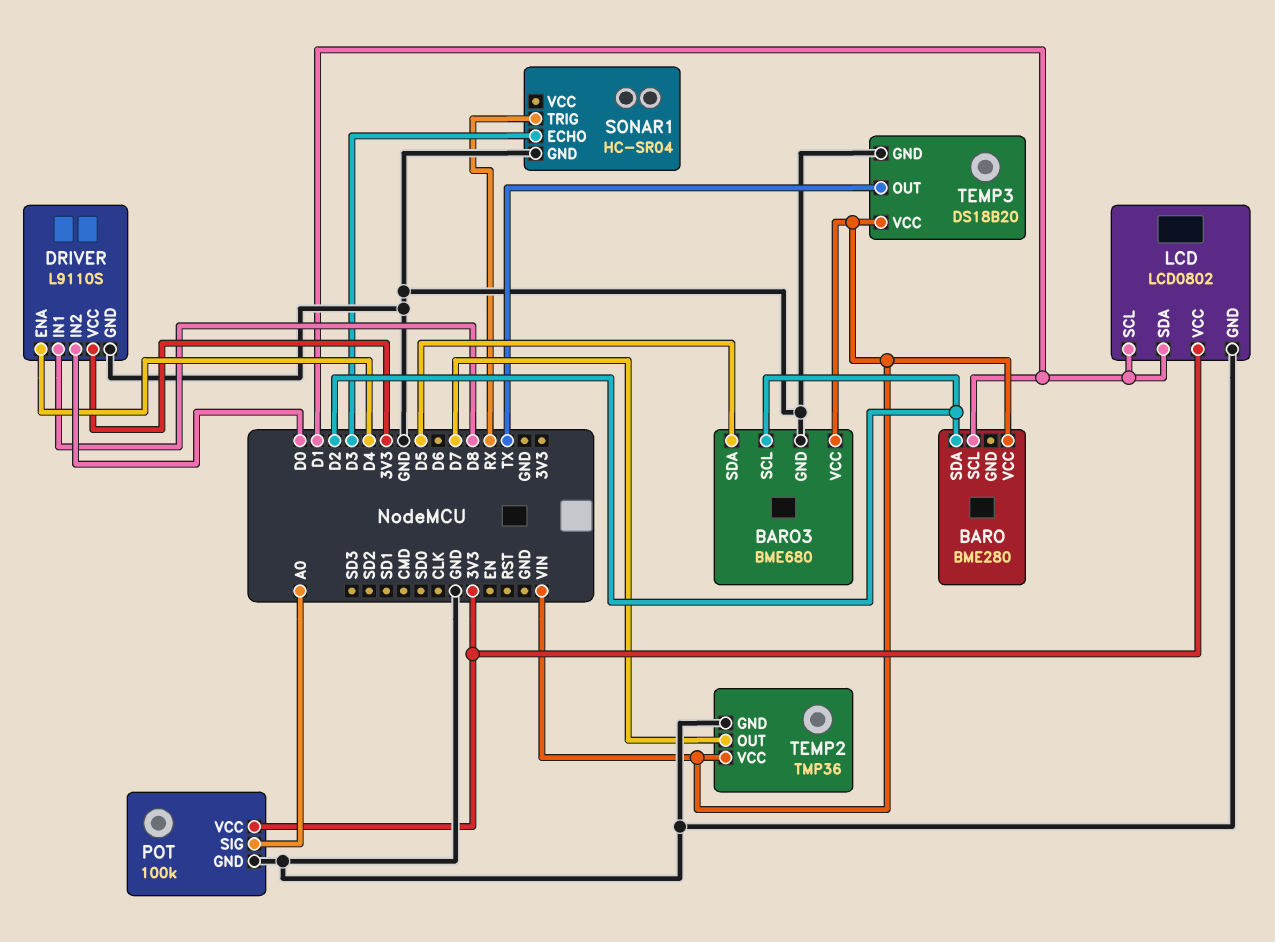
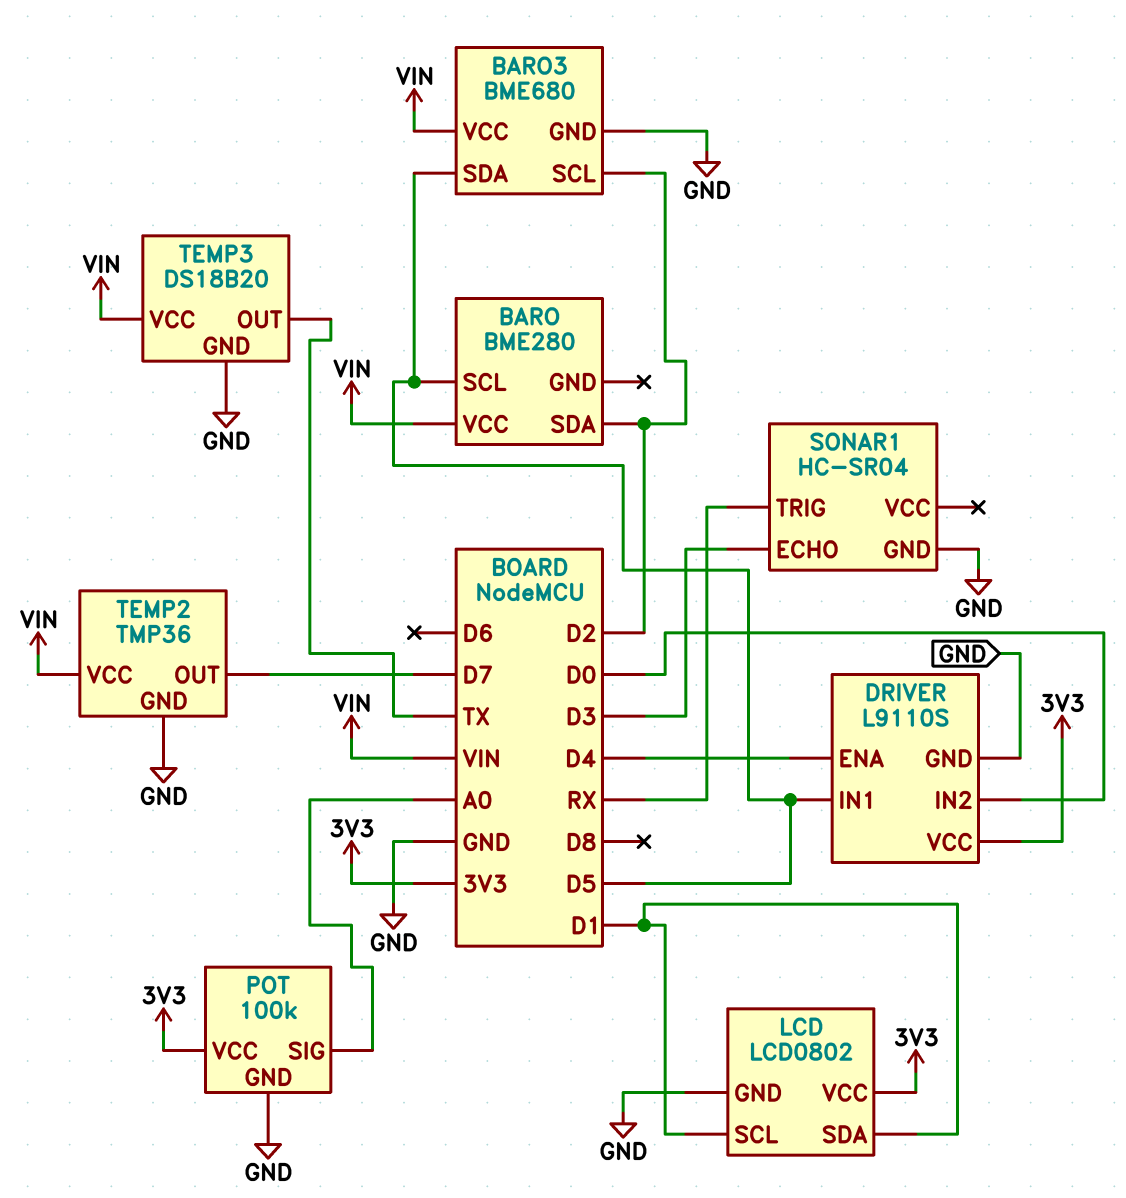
BARO pin SCL: D1 -> D5
DRIVER pin IN1: D8 -> D5

